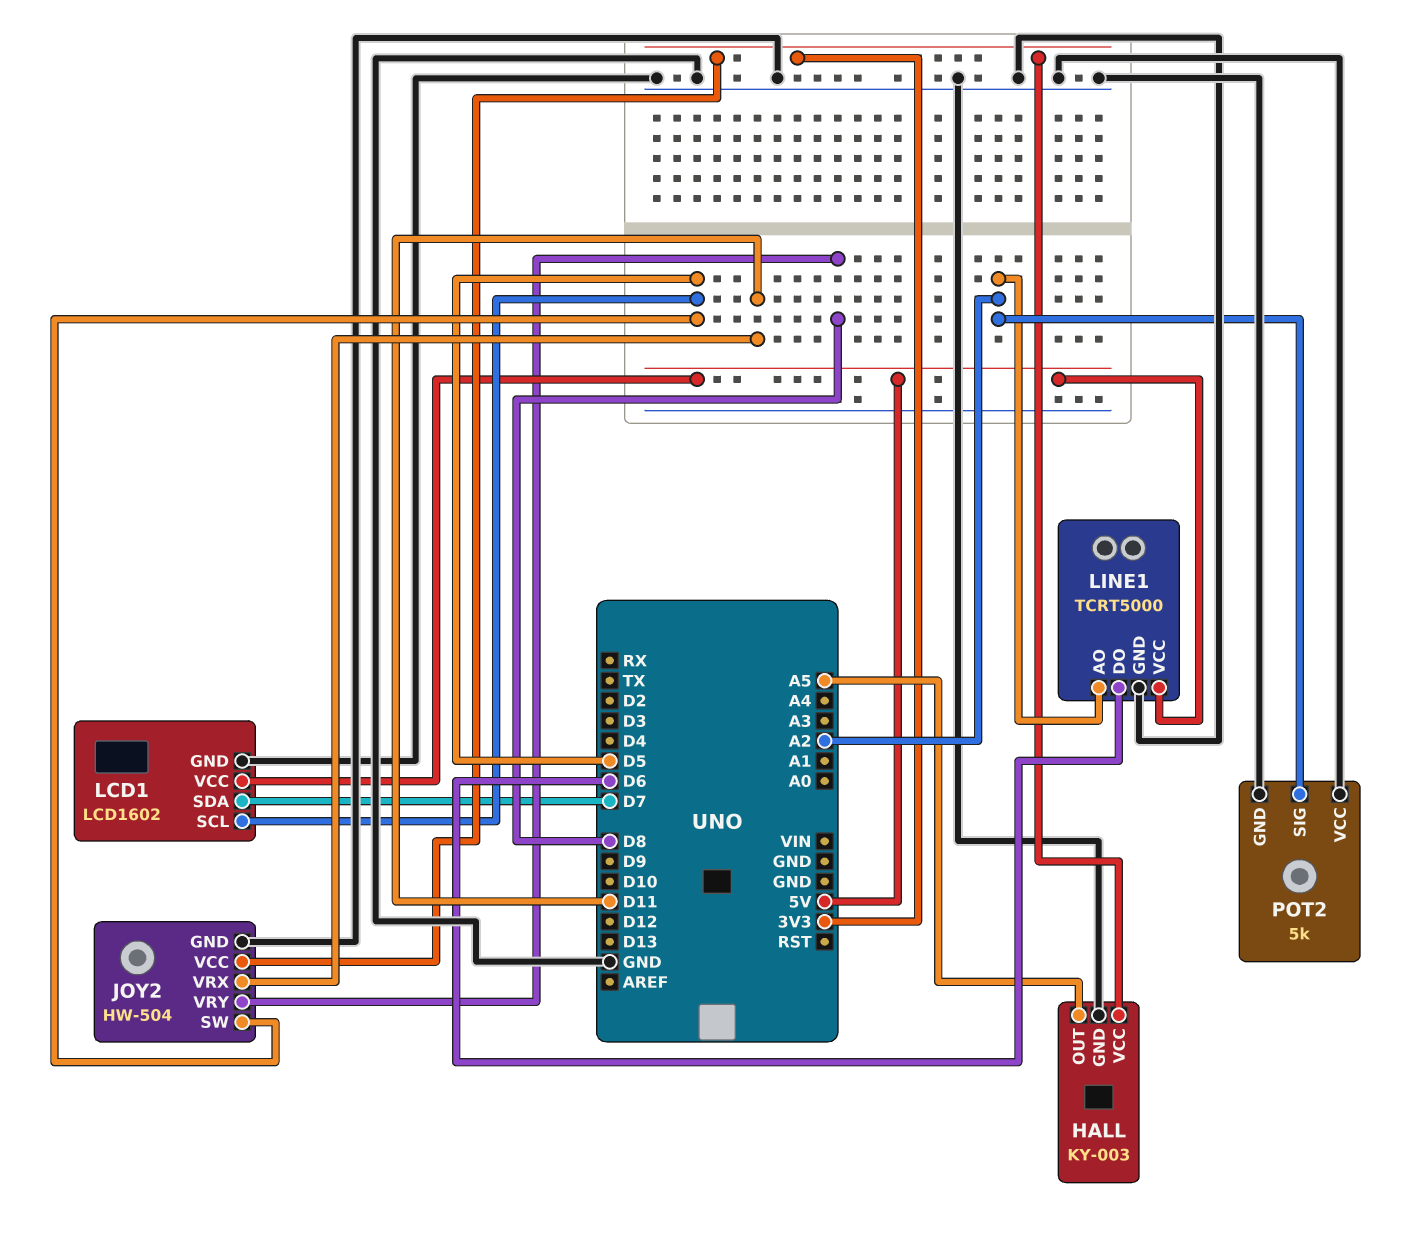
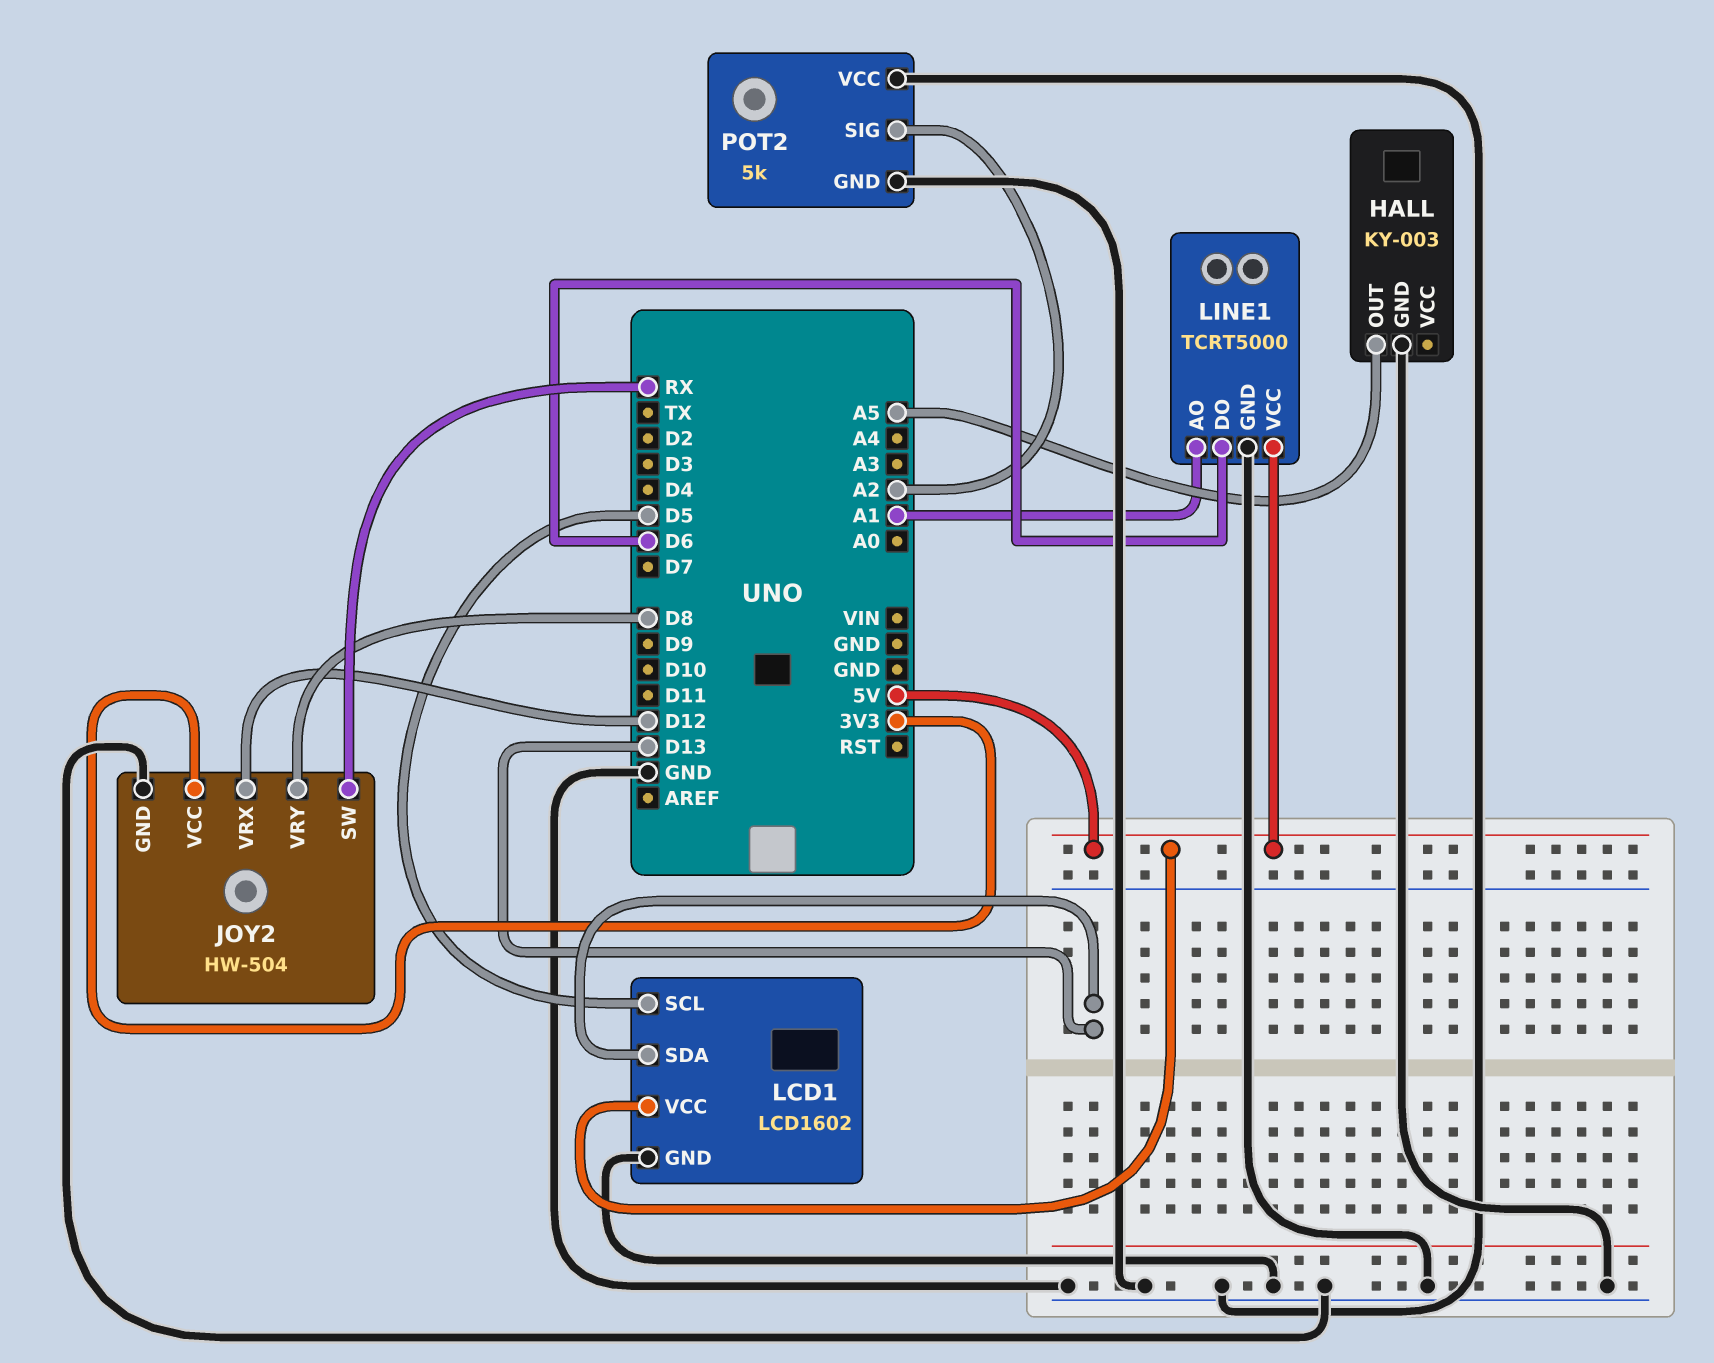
HALL pin VCC: 3V3 -> none
JOY2 pin SW: D5 -> RX
JOY2 pin VRX: D11 -> D12
LCD1 pin SDA: D7 -> D13
LINE1 pin AO: A2 -> A1

